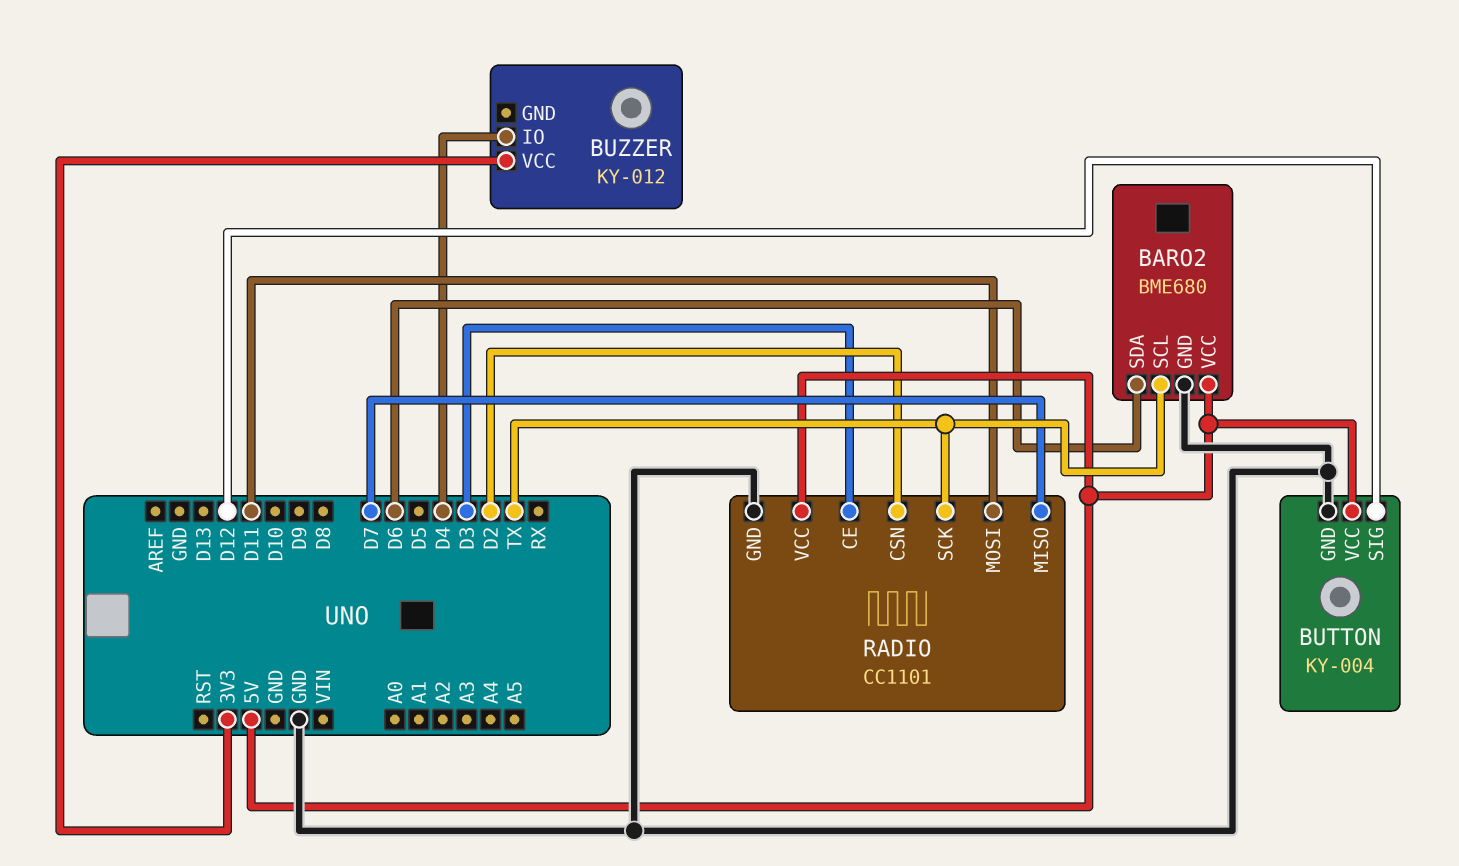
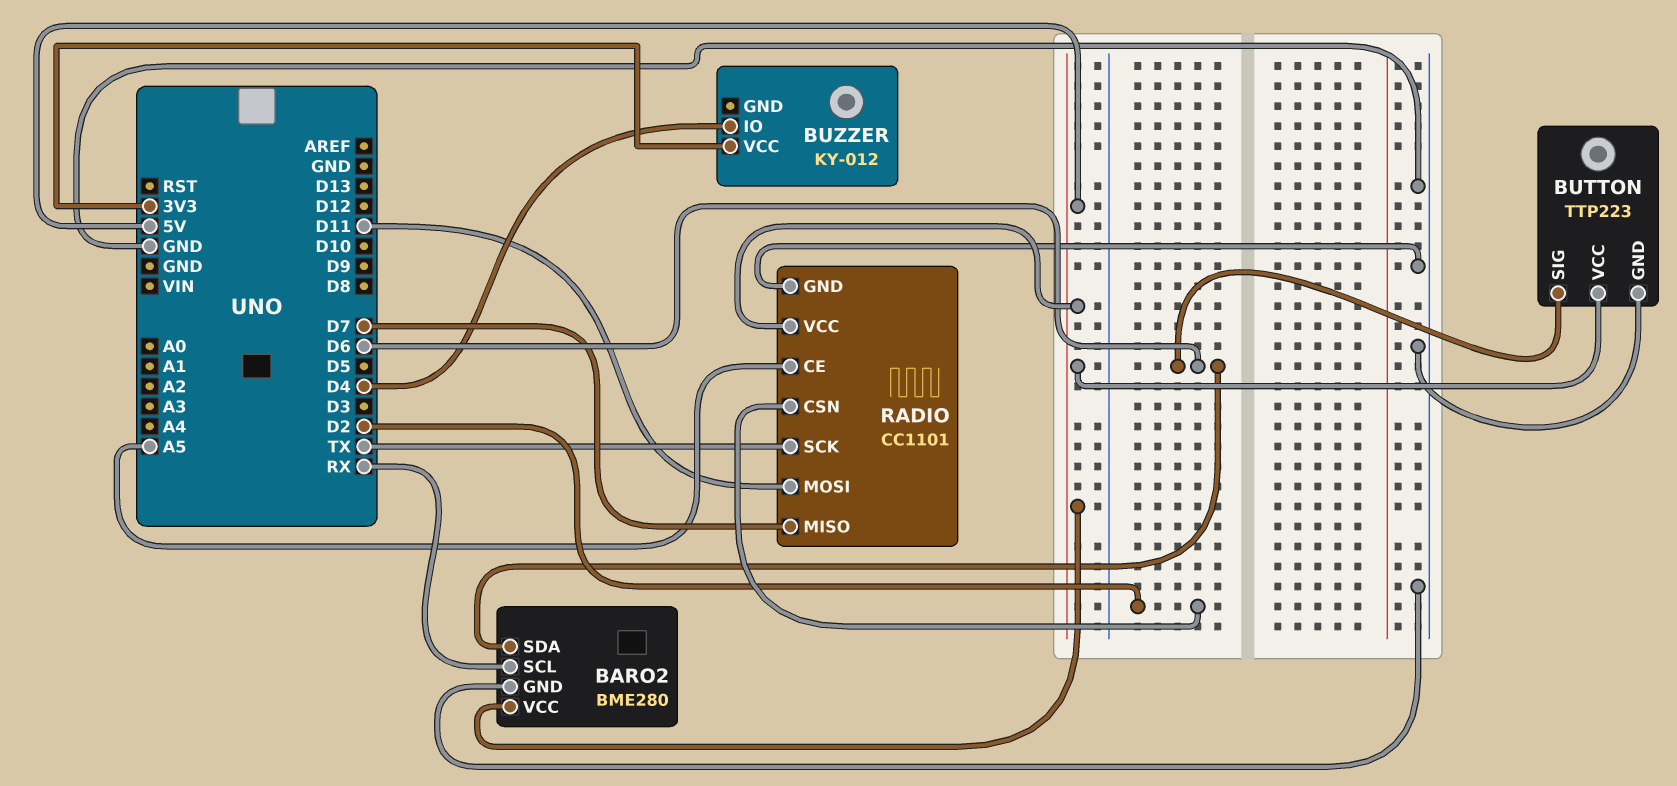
BARO2: BME680 -> BME280
BARO2 pin SCL: TX -> RX
BUTTON: KY-004 -> TTP223
BUTTON pin SIG: D12 -> D6
RADIO pin CE: D3 -> A5

